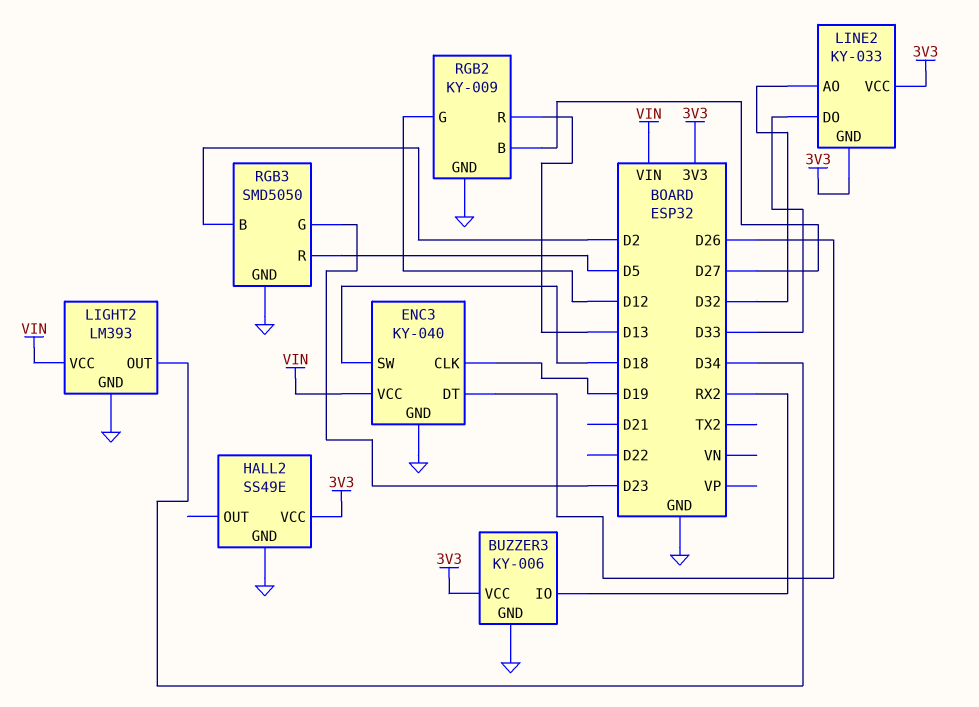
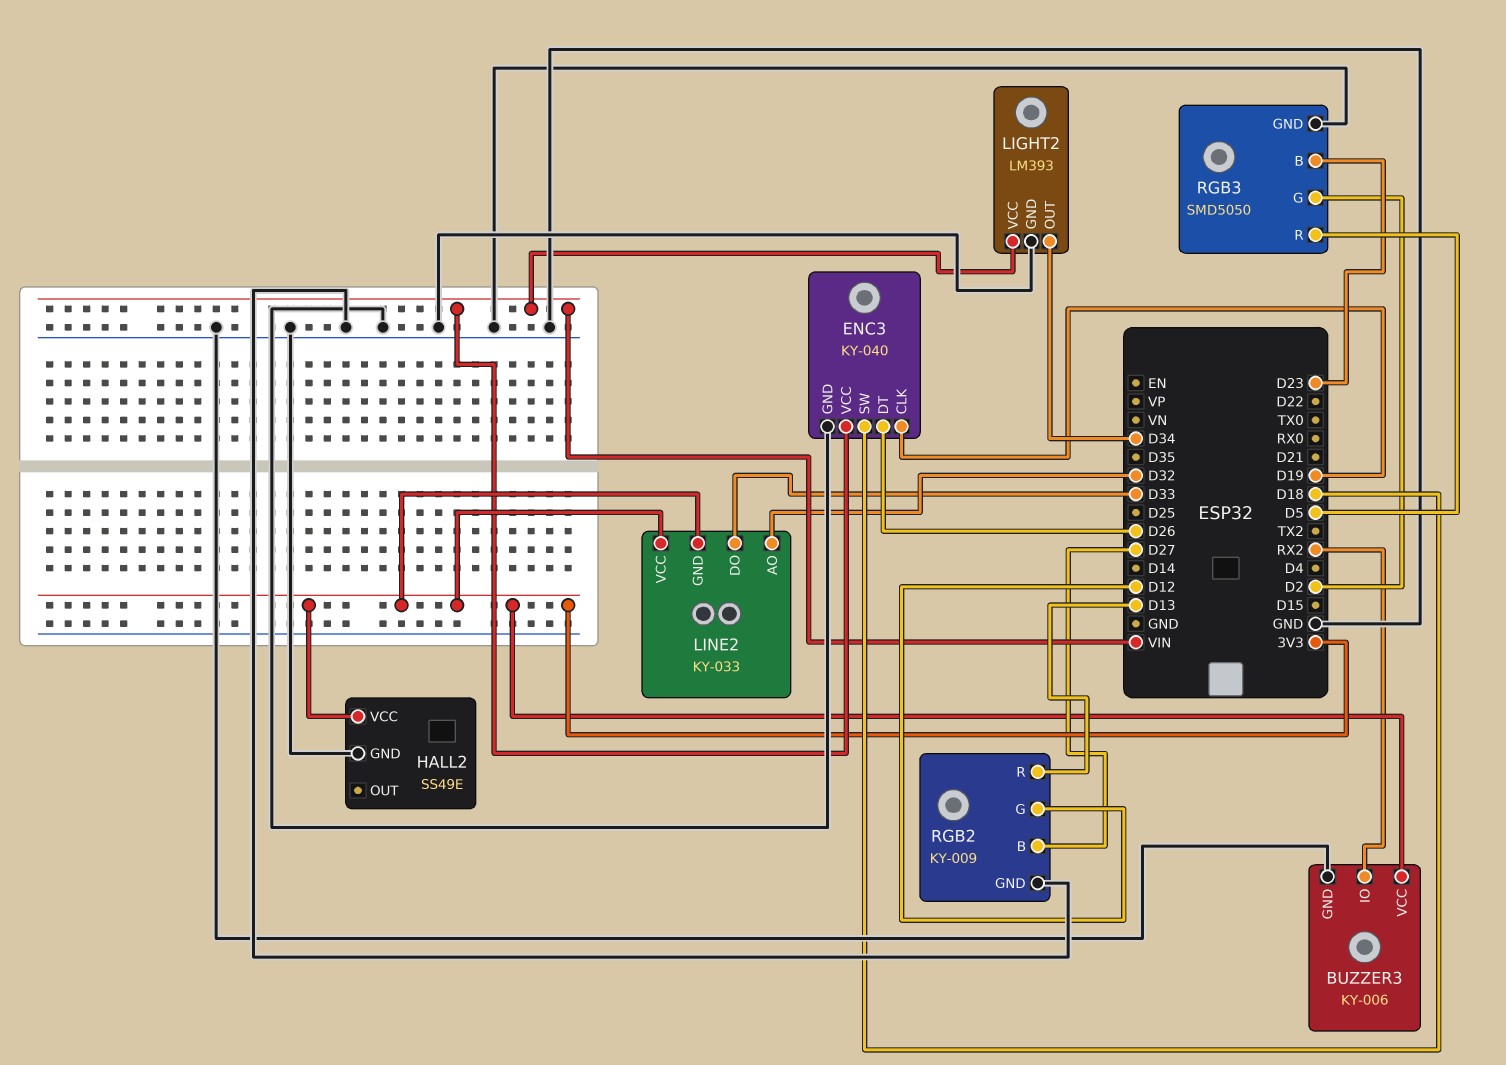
RGB3 pin B: D2 -> D23
RGB3 pin G: D23 -> D2

